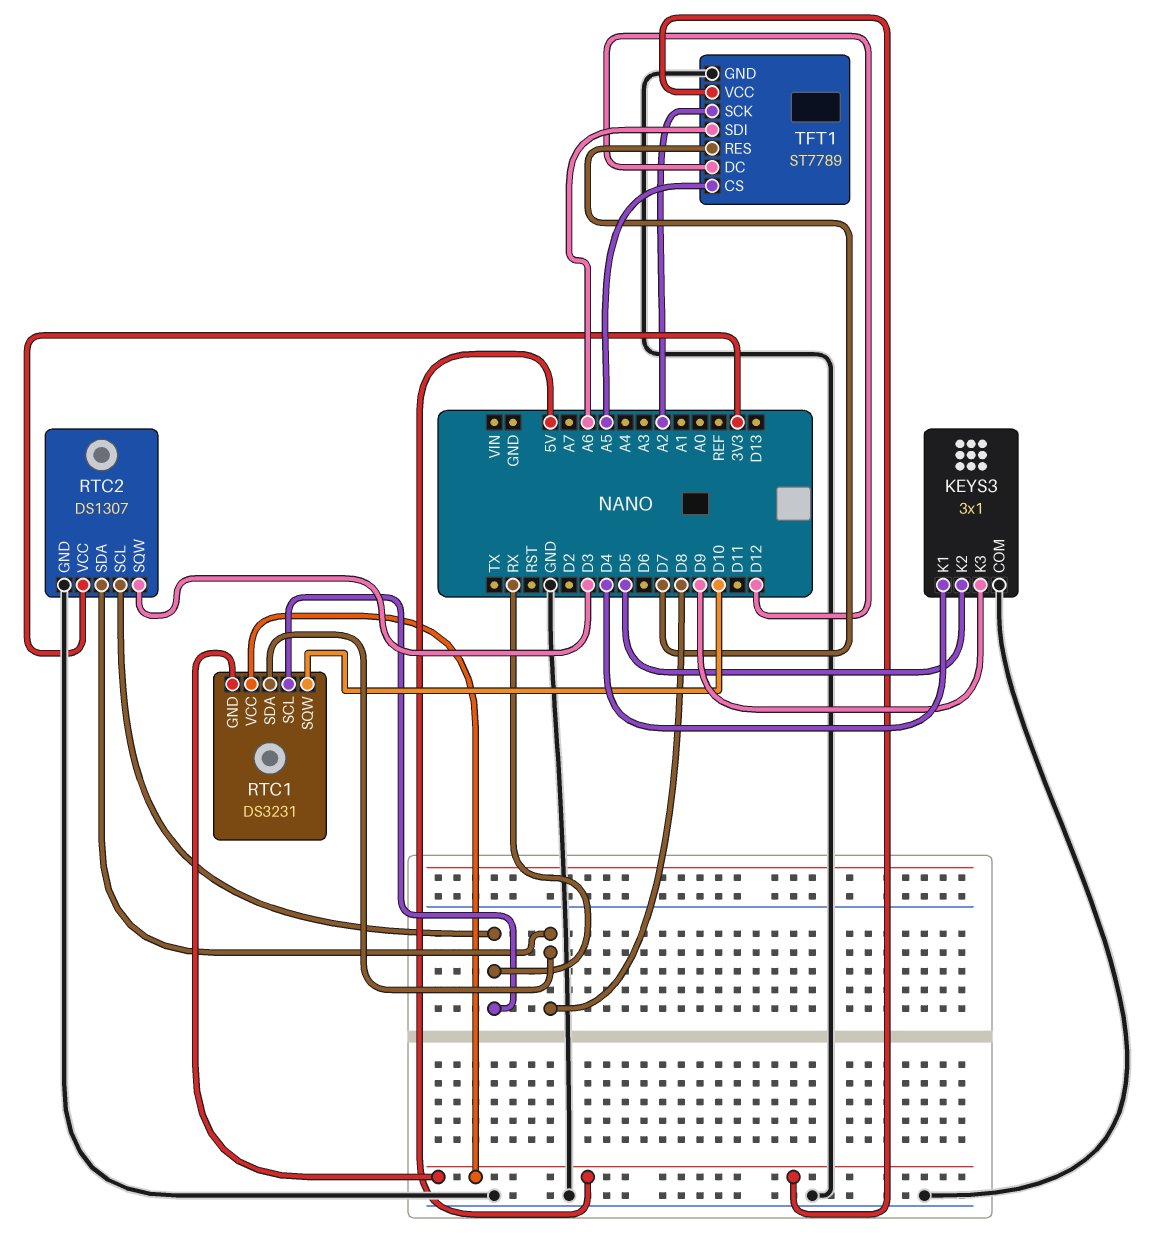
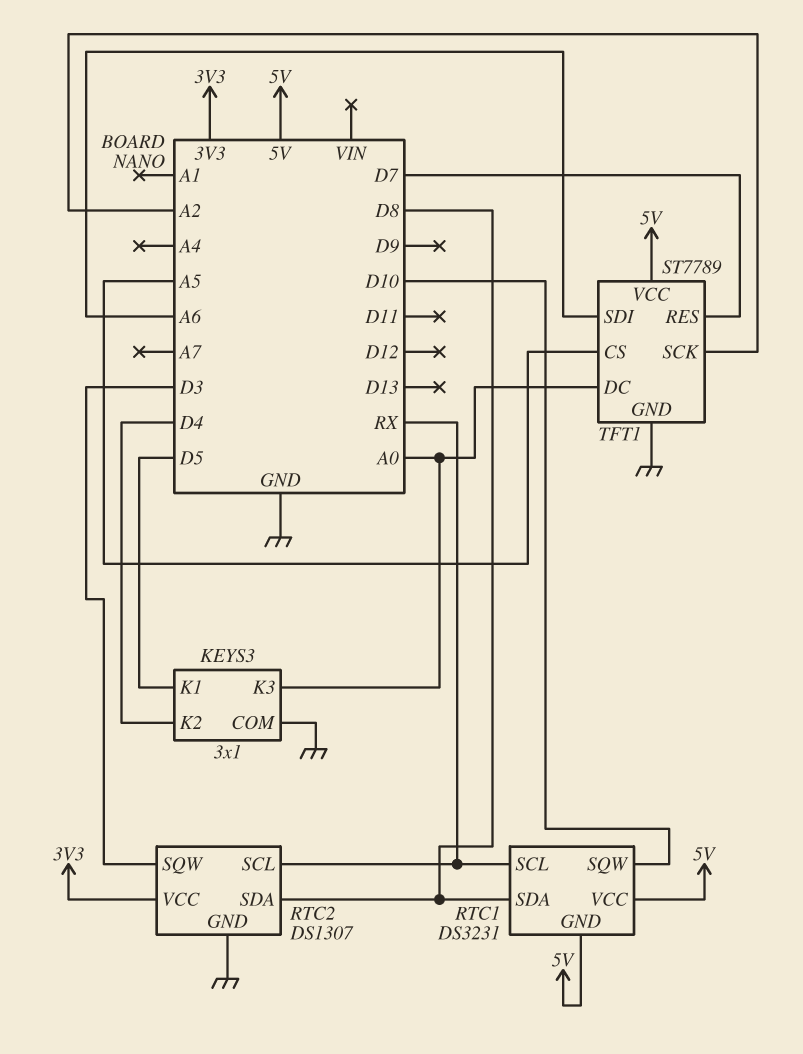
KEYS3 pin K1: D4 -> D5
KEYS3 pin K2: D5 -> D4
KEYS3 pin K3: D9 -> A0
TFT1 pin DC: D12 -> A0

